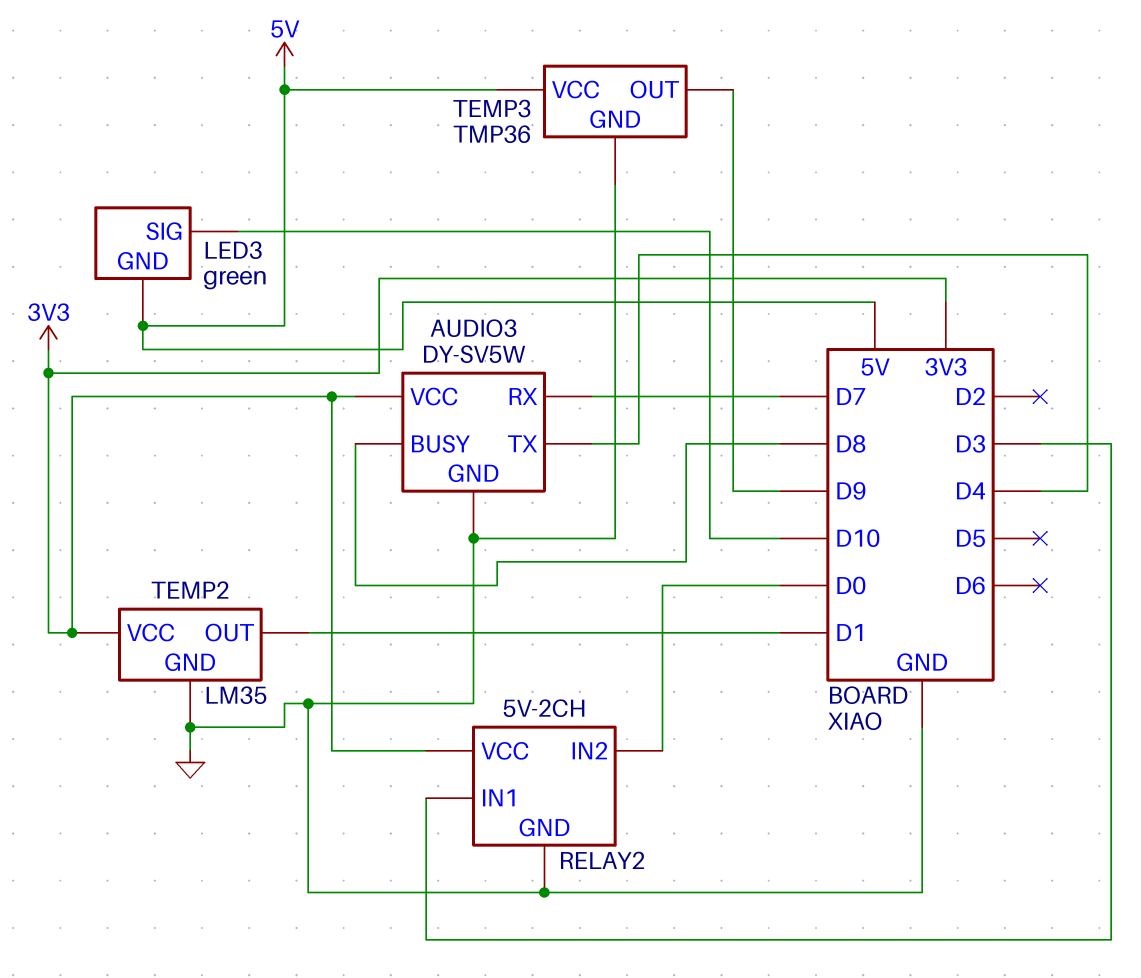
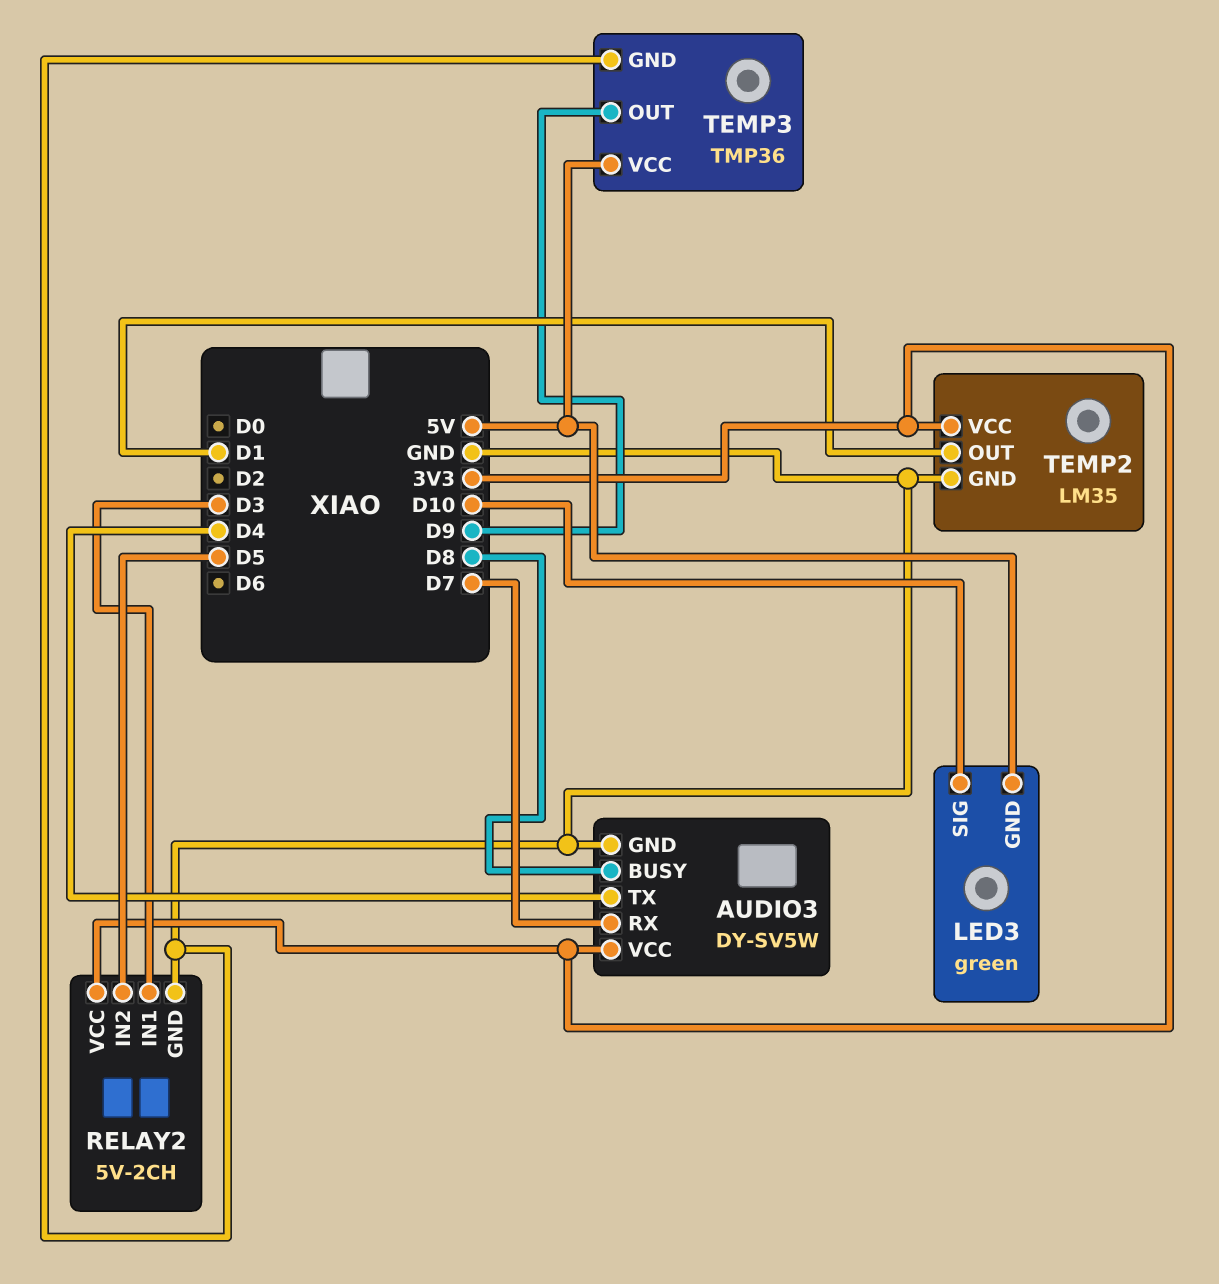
RELAY2 pin IN2: D0 -> D5

